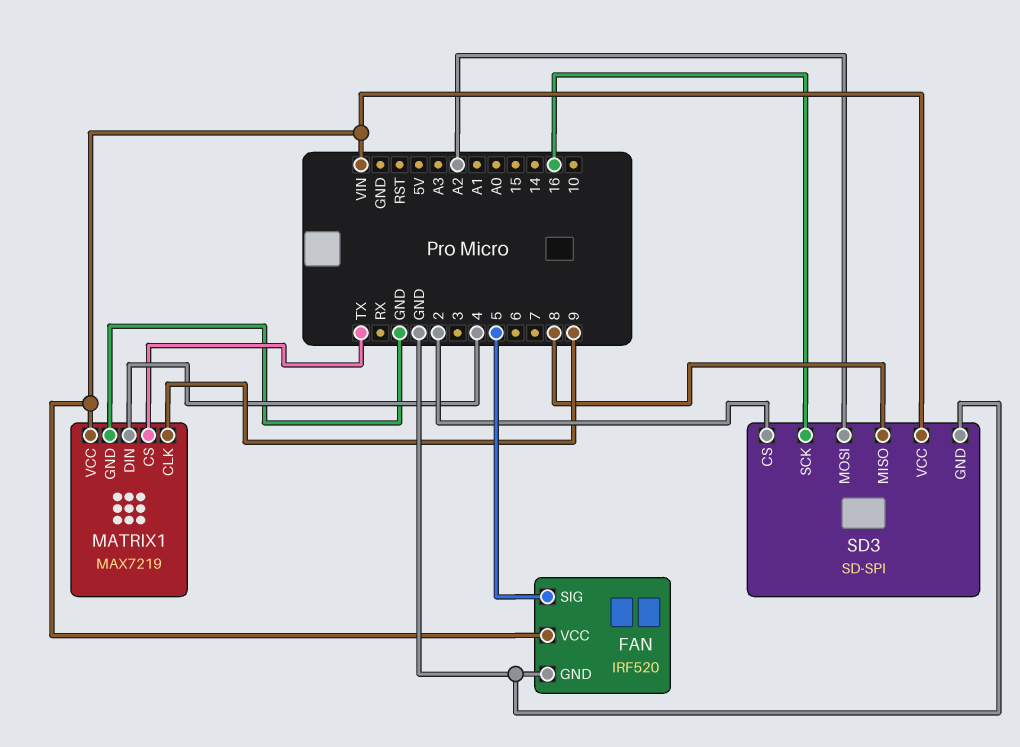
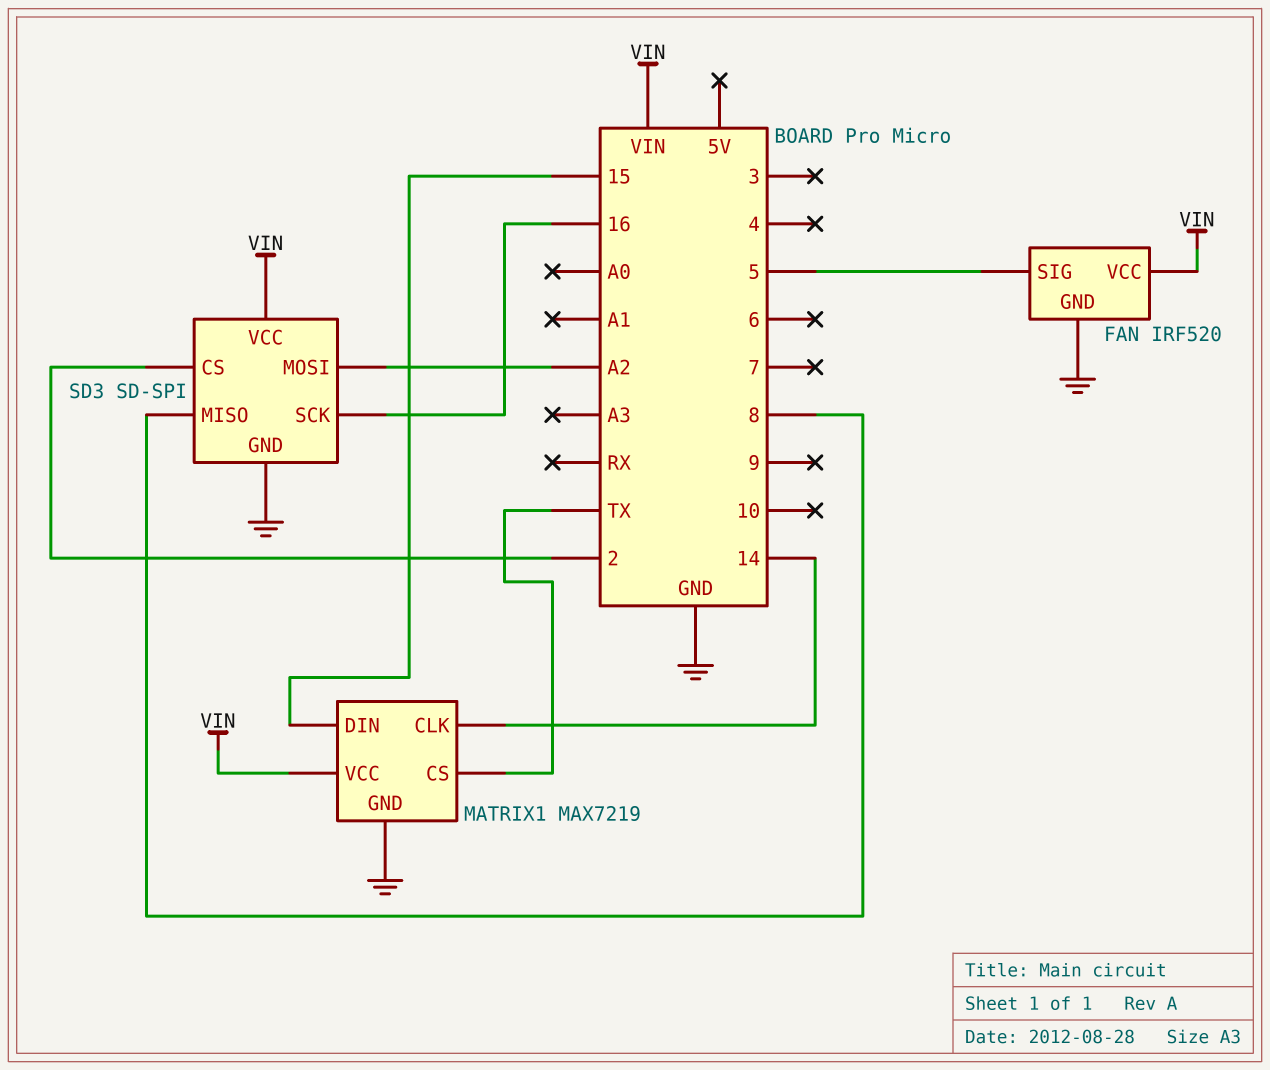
MATRIX1 pin CLK: 9 -> 14
MATRIX1 pin DIN: 4 -> 15

